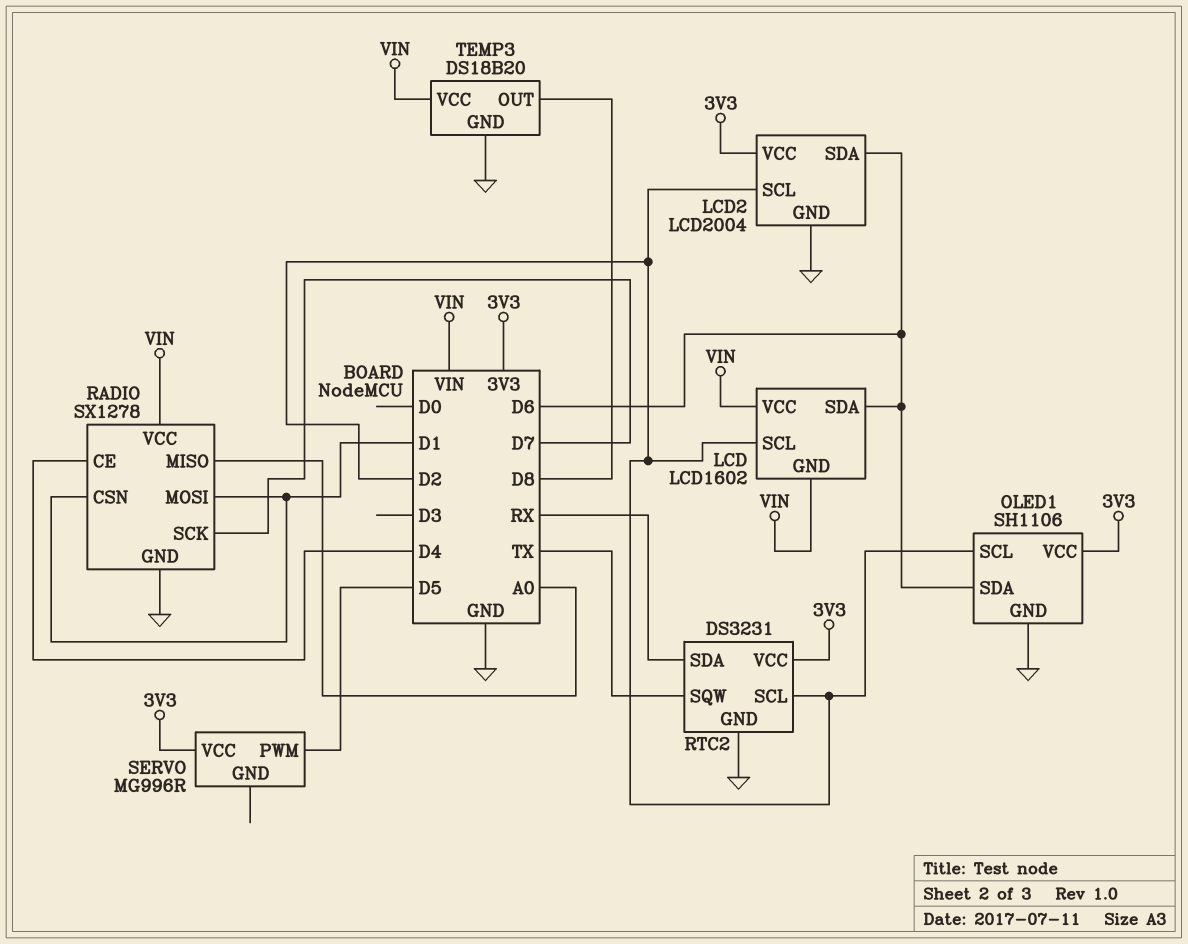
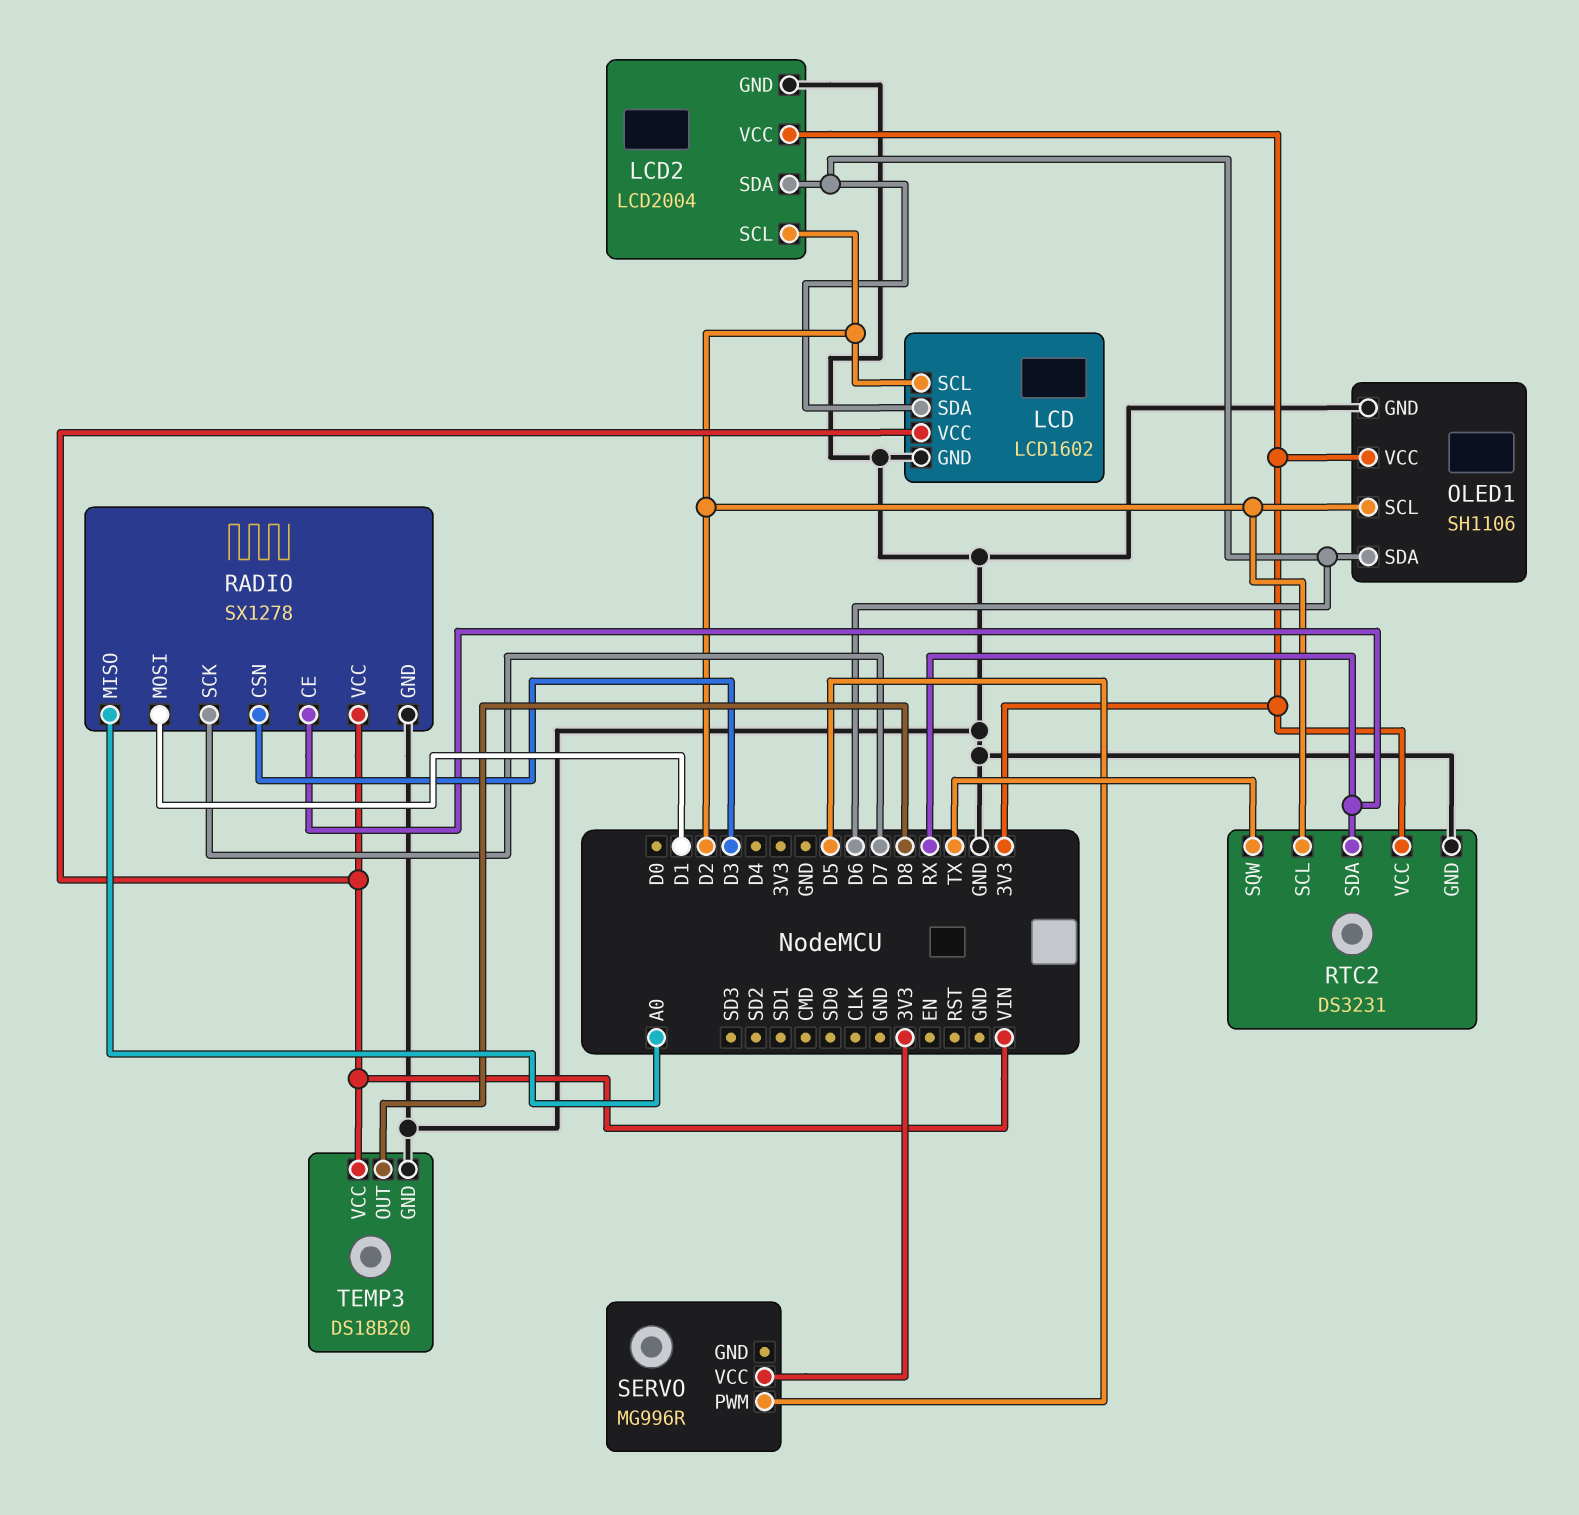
LCD pin GND: VIN -> GND
RADIO pin CE: D4 -> RX
RADIO pin CSN: D1 -> D3

